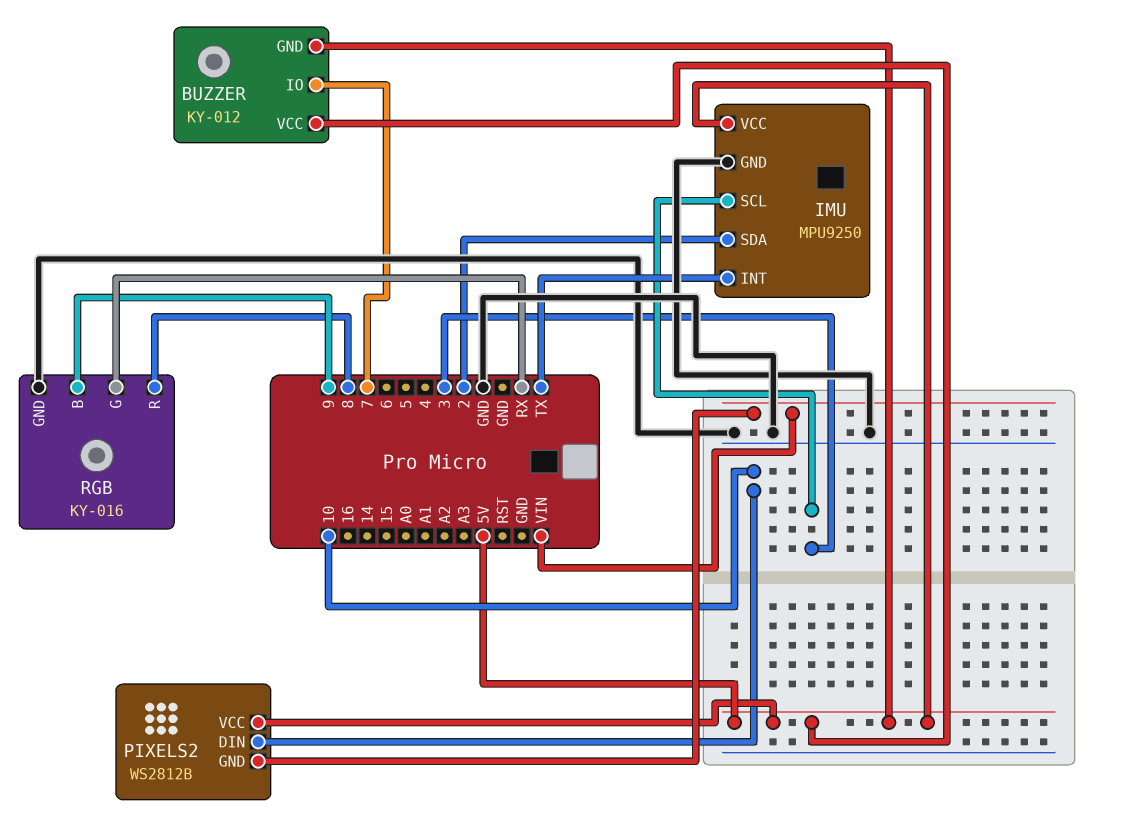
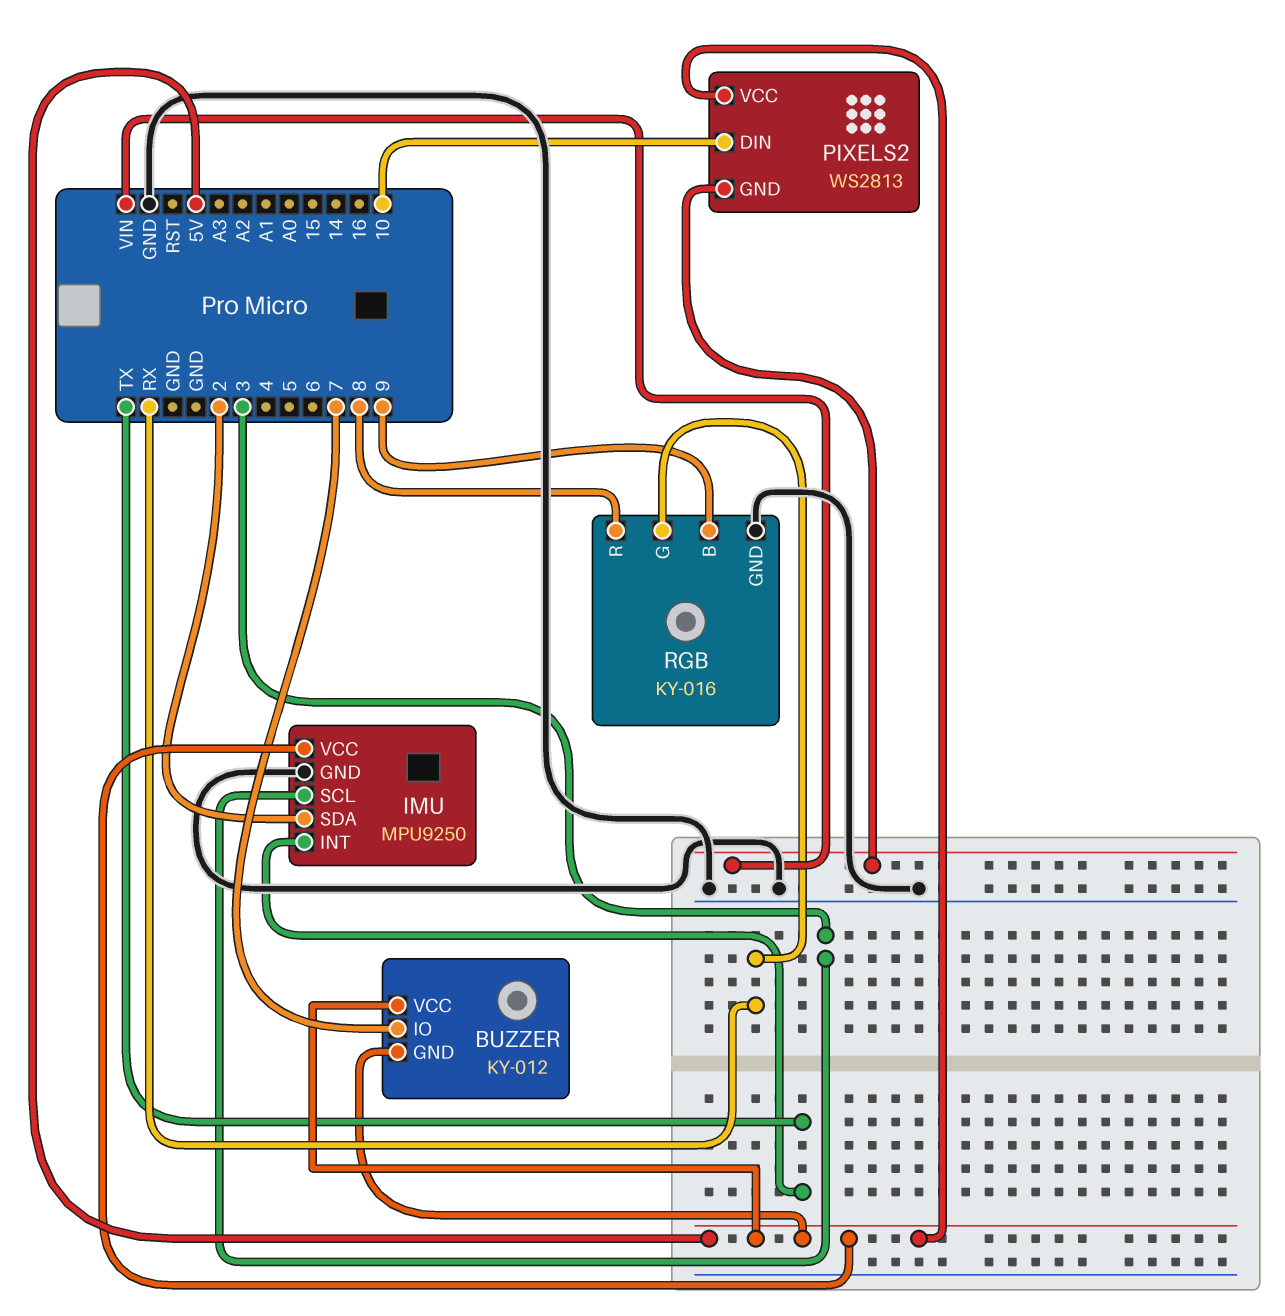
PIXELS2: WS2812B -> WS2813

